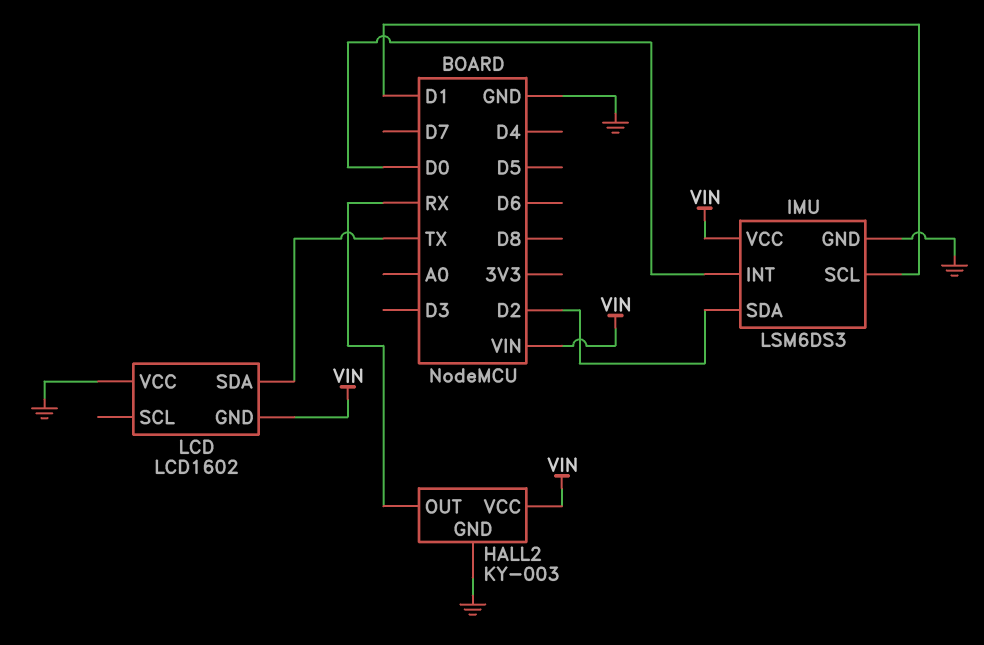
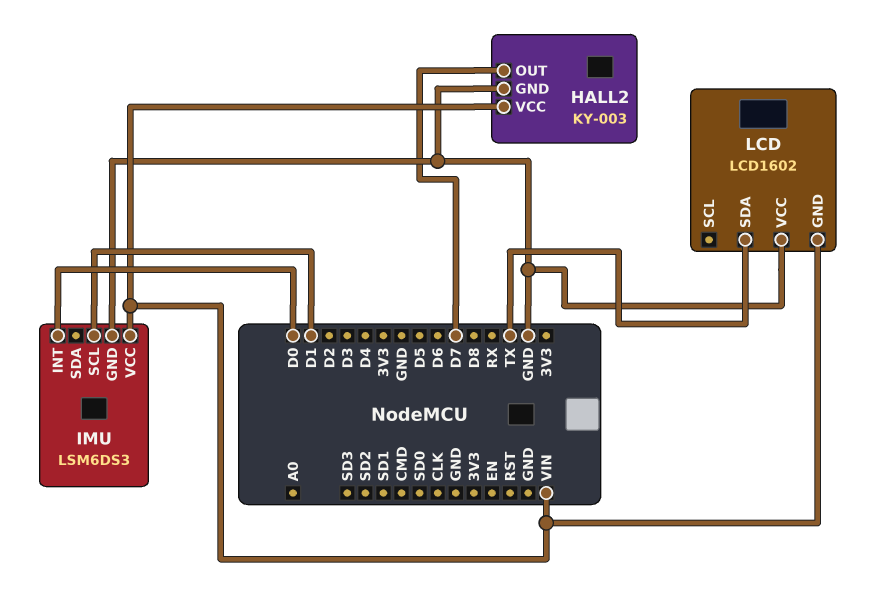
HALL2 pin OUT: RX -> D7
IMU pin SDA: D2 -> none

